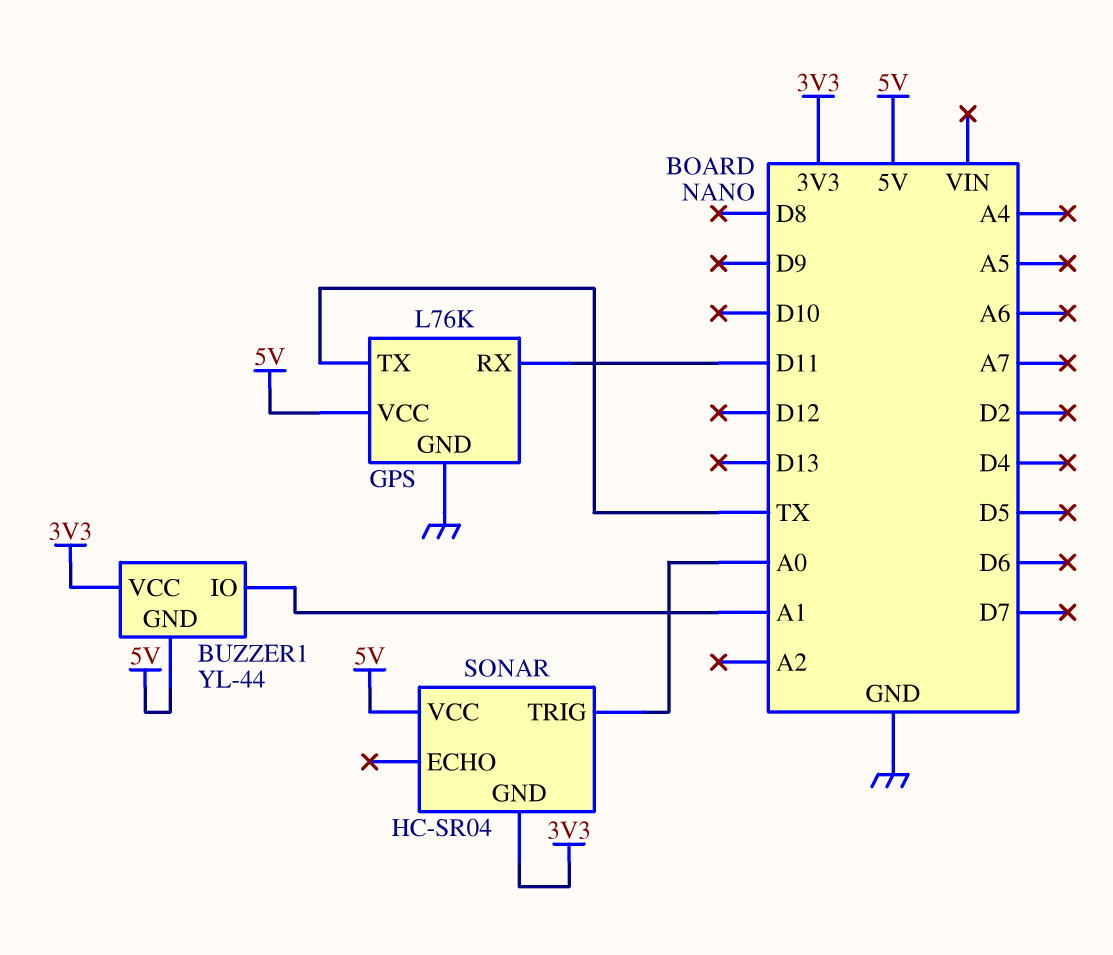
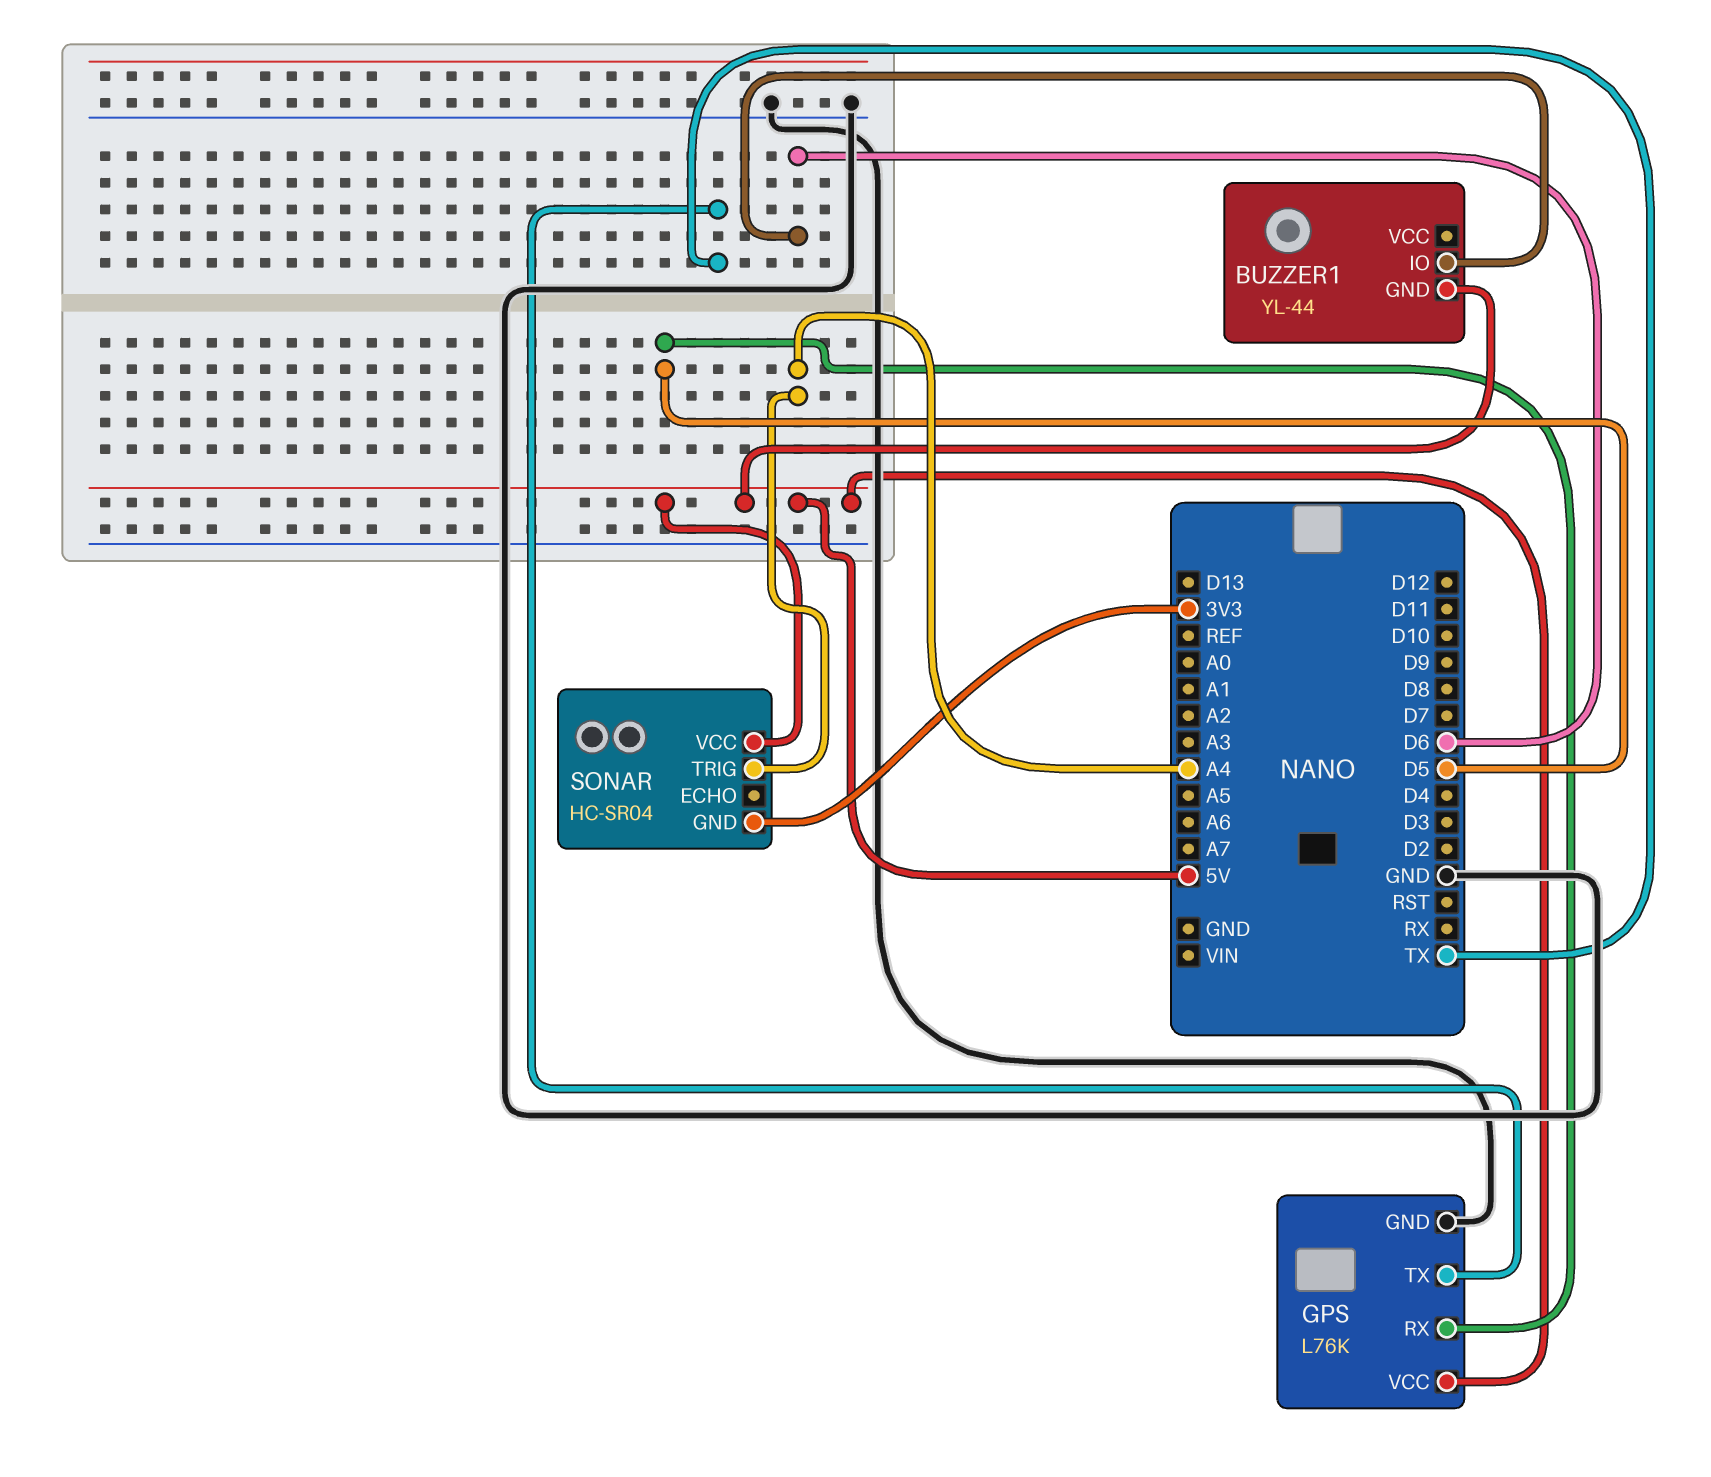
BUZZER1 pin IO: A1 -> D6
BUZZER1 pin VCC: 3V3 -> none
GPS pin RX: D11 -> D5
SONAR pin TRIG: A0 -> A4

